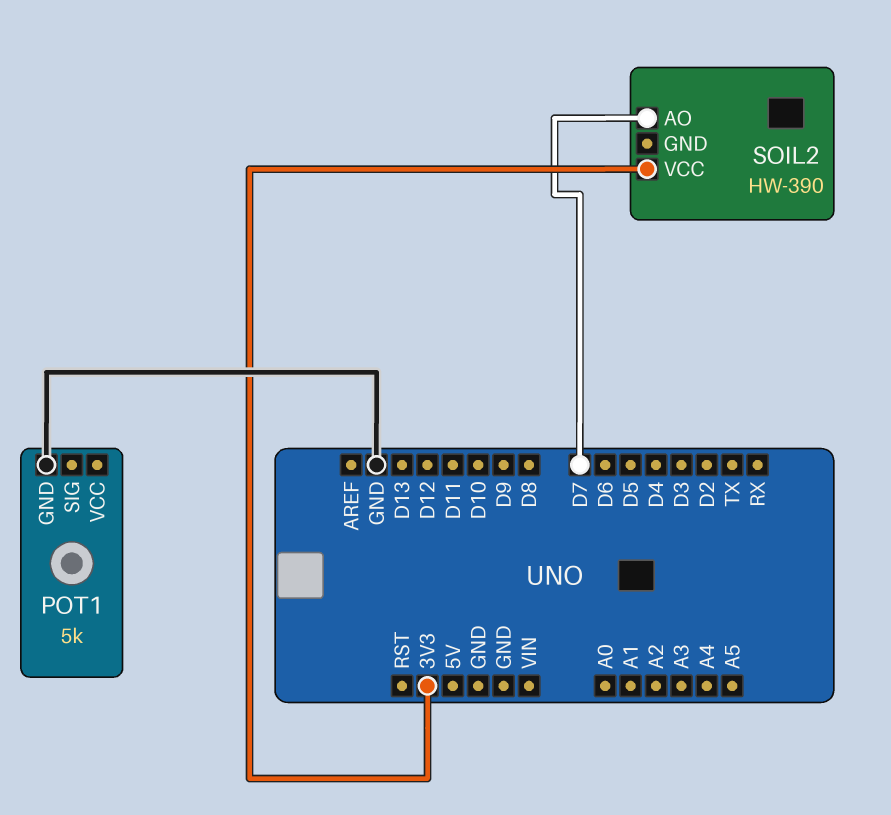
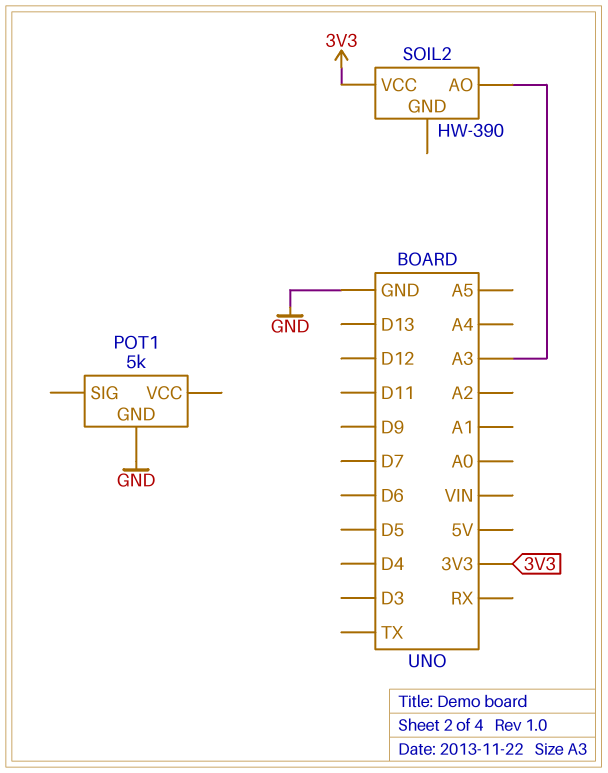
SOIL2 pin AO: D7 -> A3

